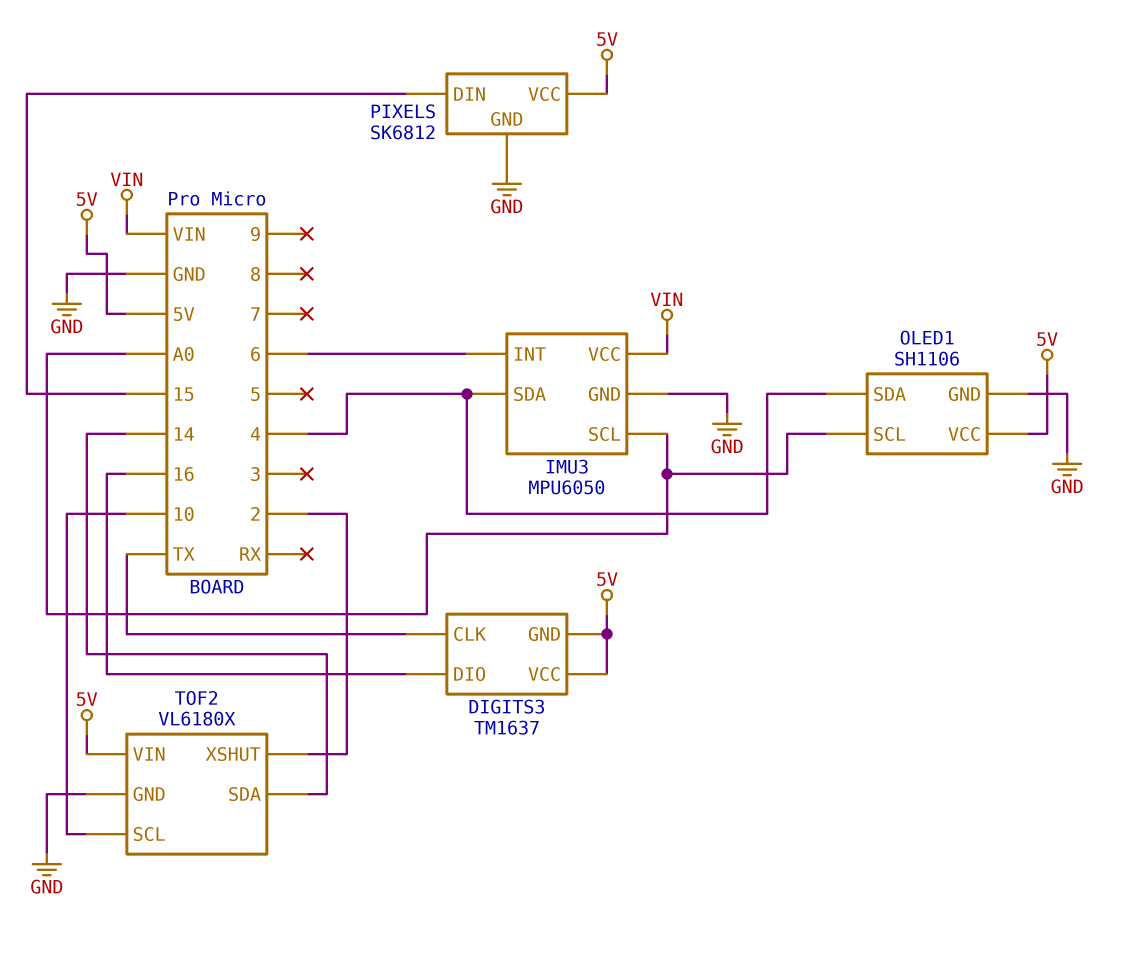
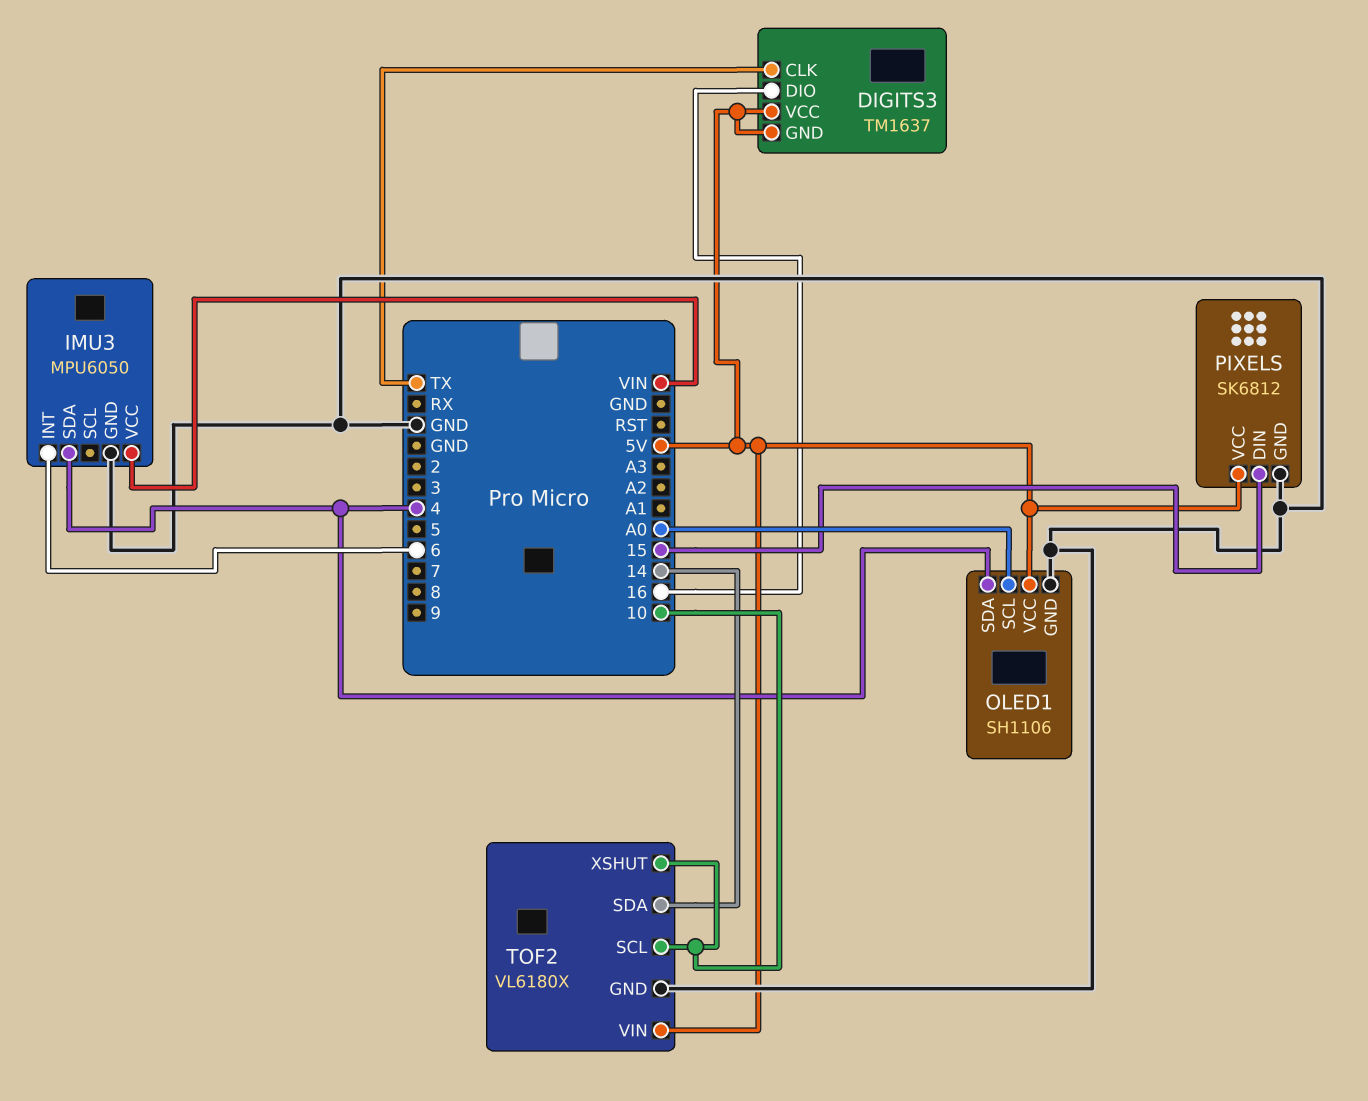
IMU3 pin SCL: A0 -> none
TOF2 pin XSHUT: 2 -> 10

